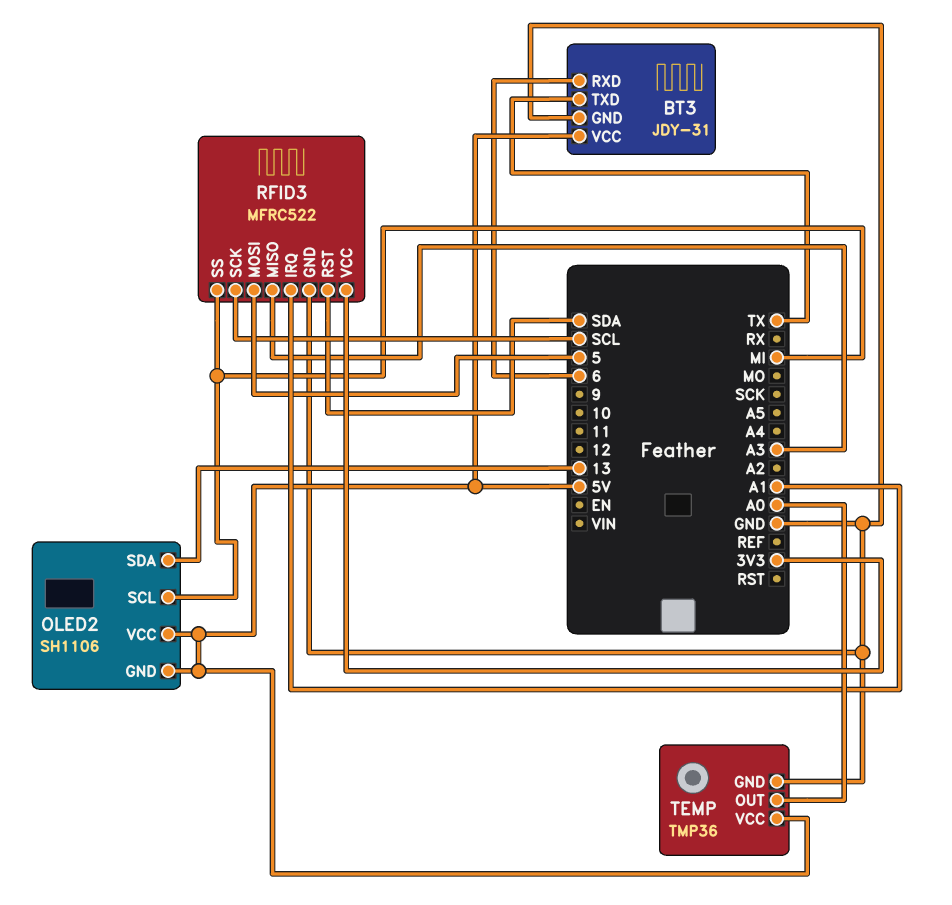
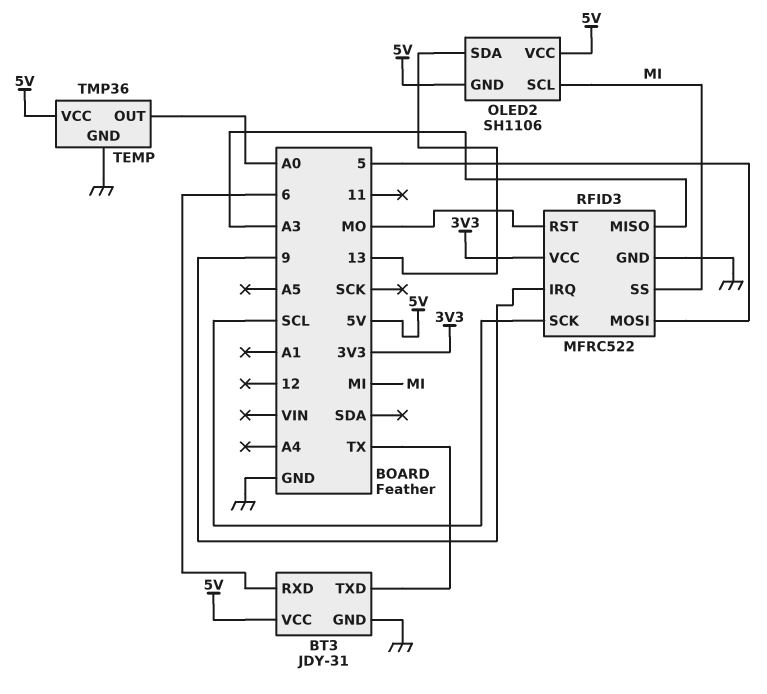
RFID3 pin IRQ: A1 -> 9
RFID3 pin RST: SDA -> MO

